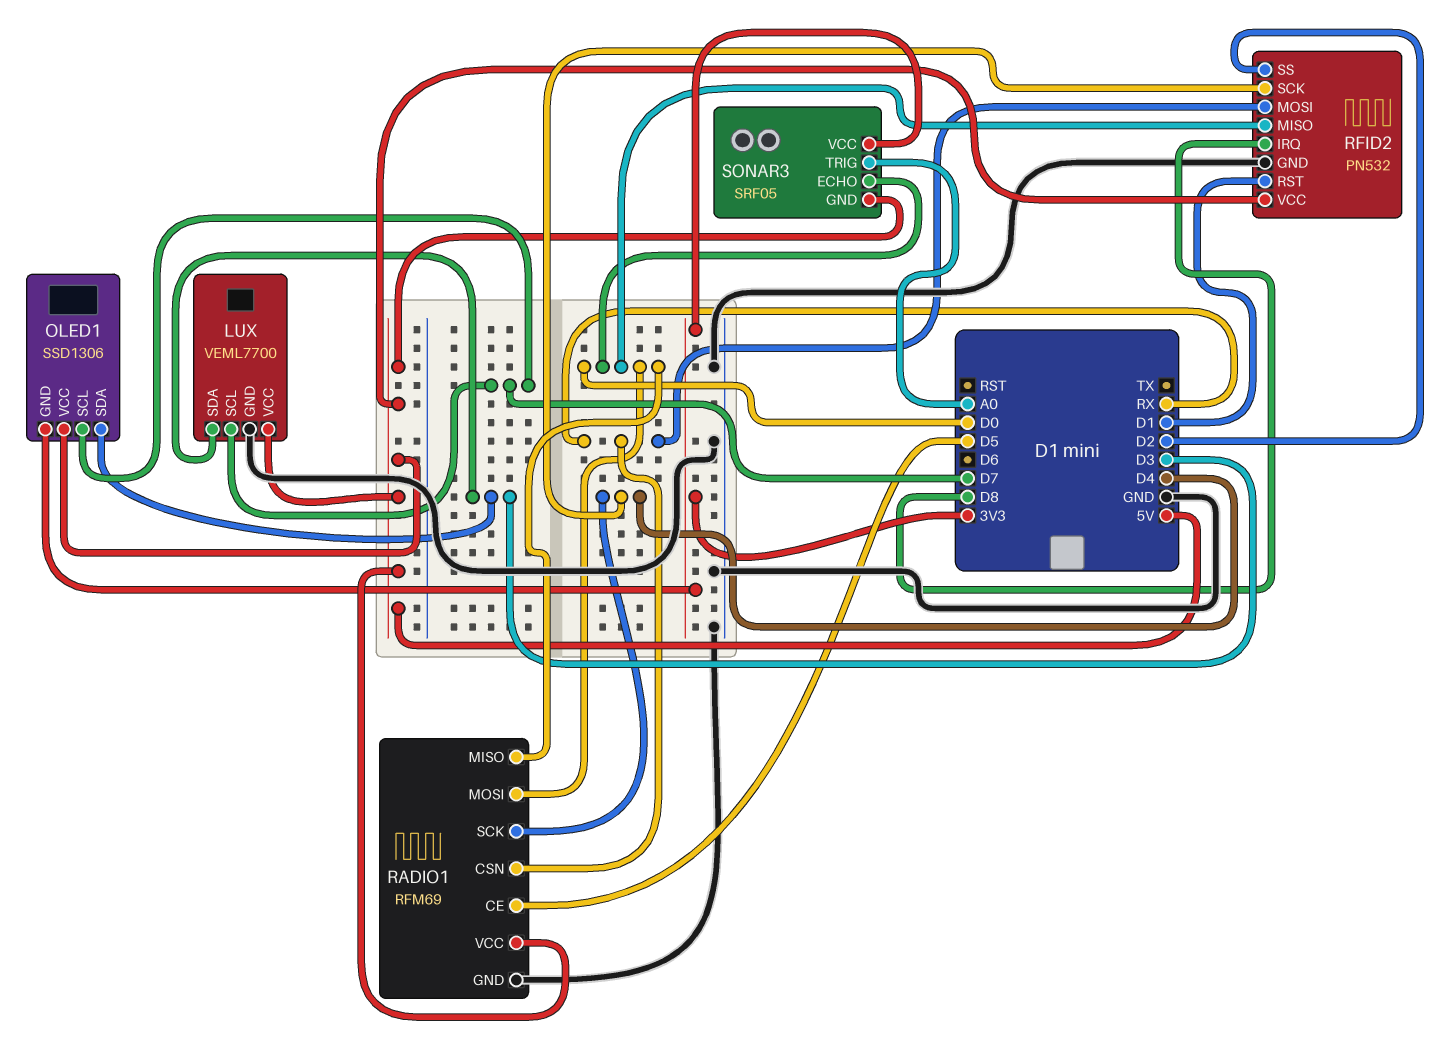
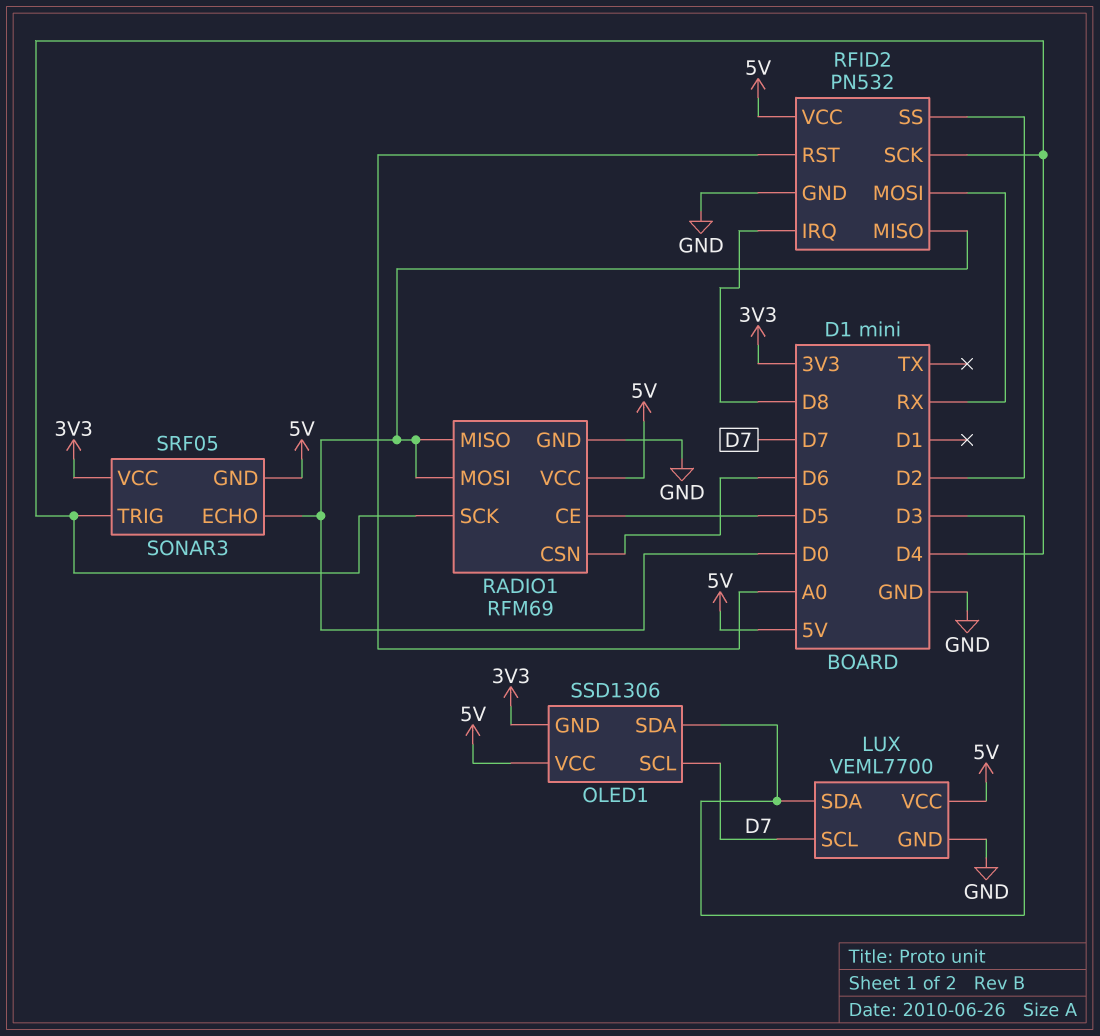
RADIO1 pin CSN: RX -> D6
RFID2 pin RST: D1 -> A0
SONAR3 pin TRIG: A0 -> D4

